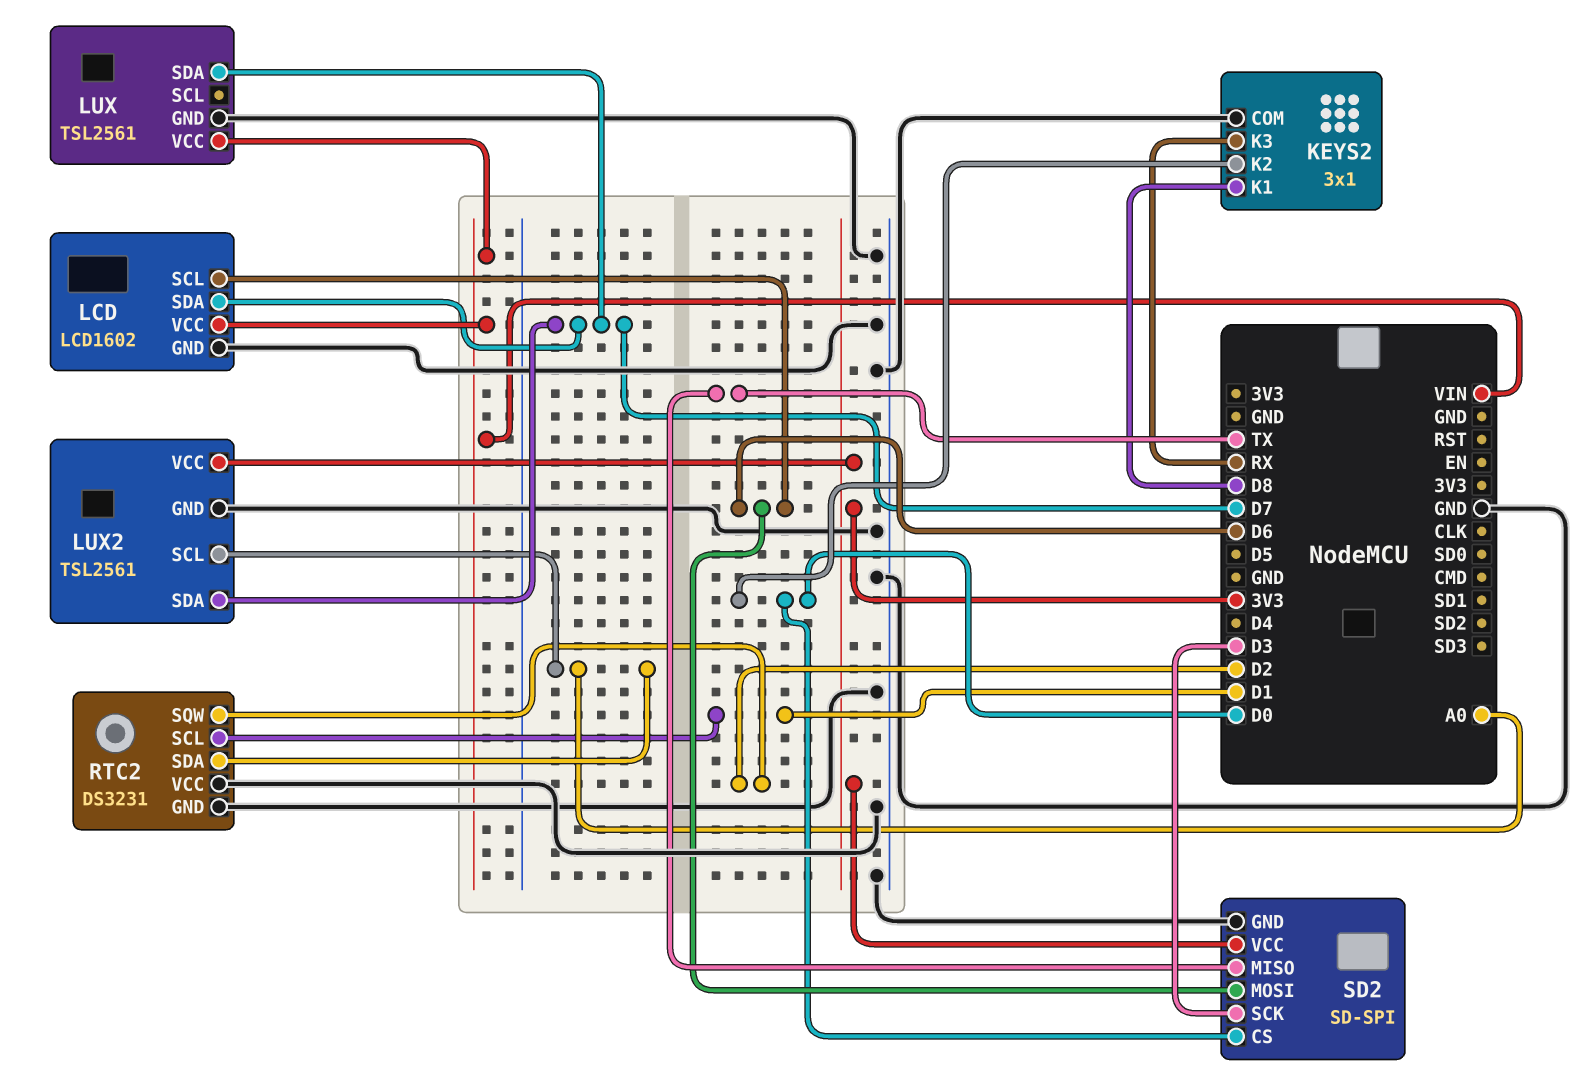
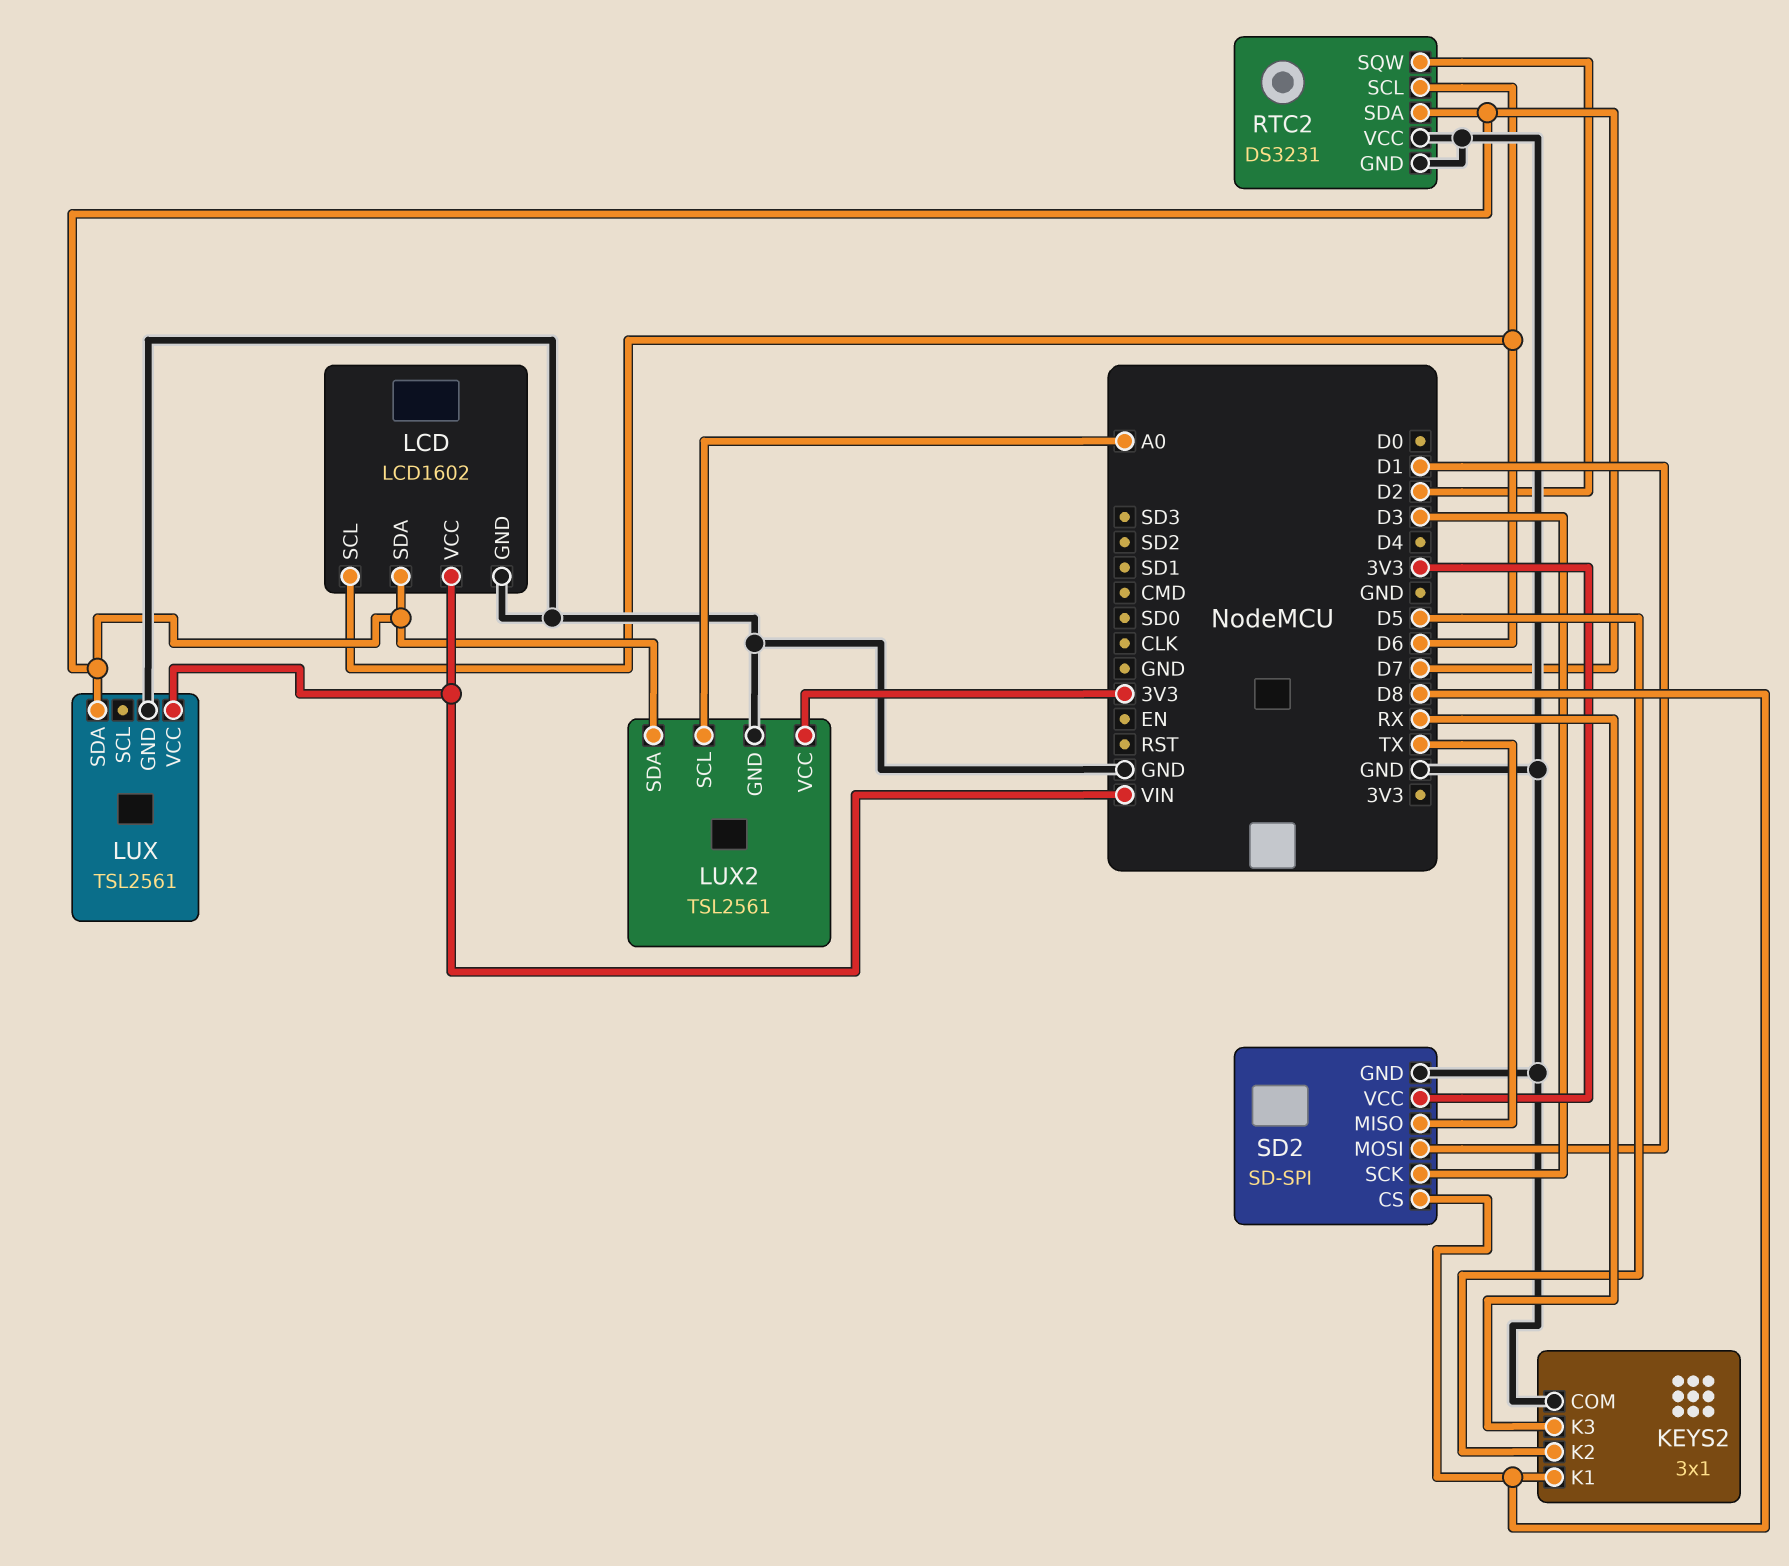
KEYS2 pin K2: D0 -> D5
RTC2 pin SCL: D1 -> D6
RTC2 pin SDA: A0 -> D7
SD2 pin CS: D0 -> D8
SD2 pin MOSI: D6 -> D1

